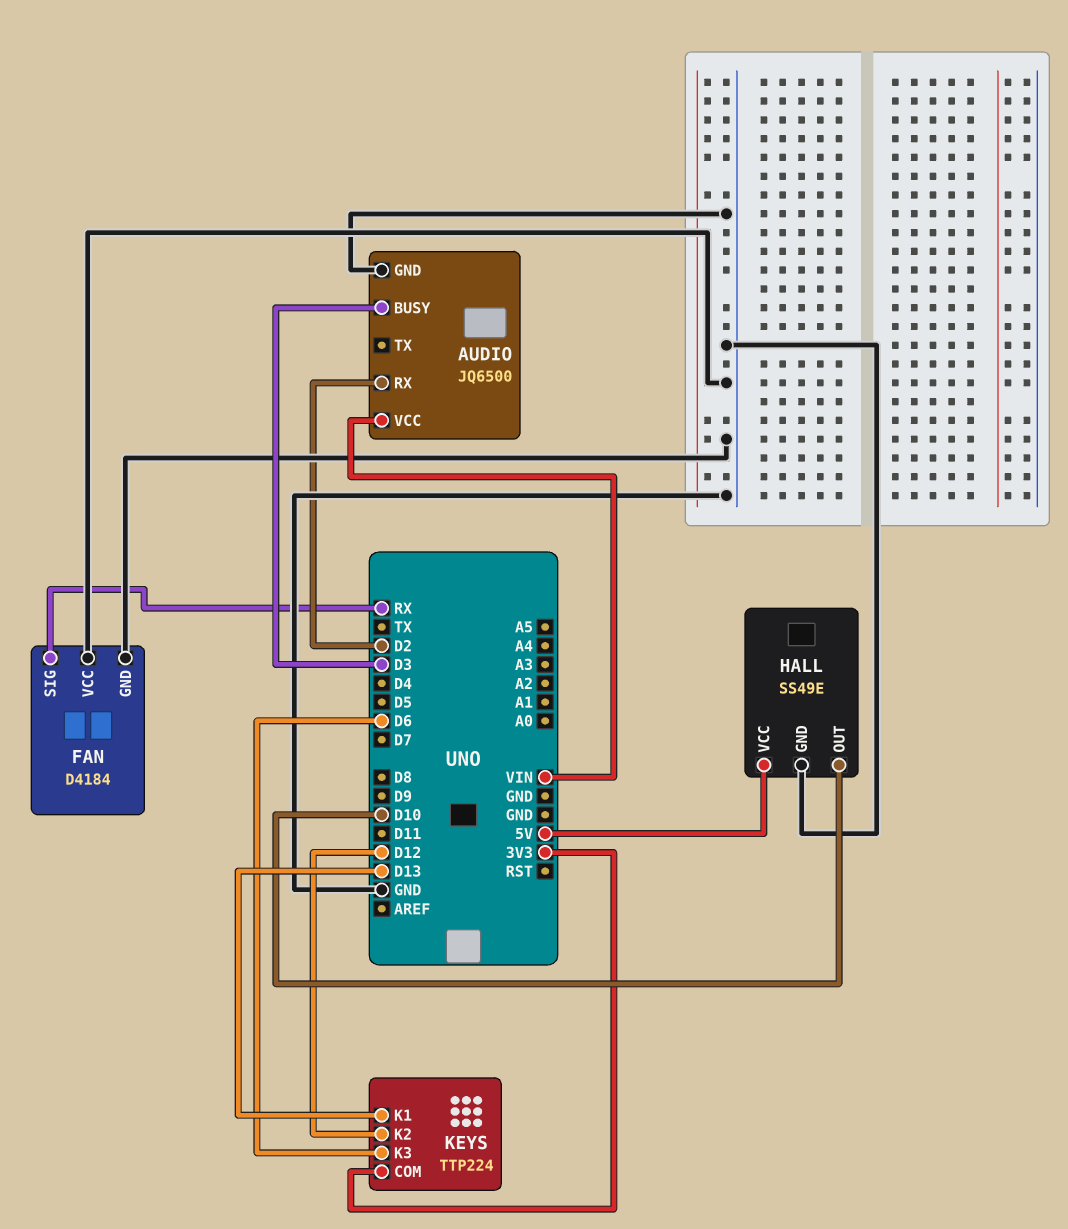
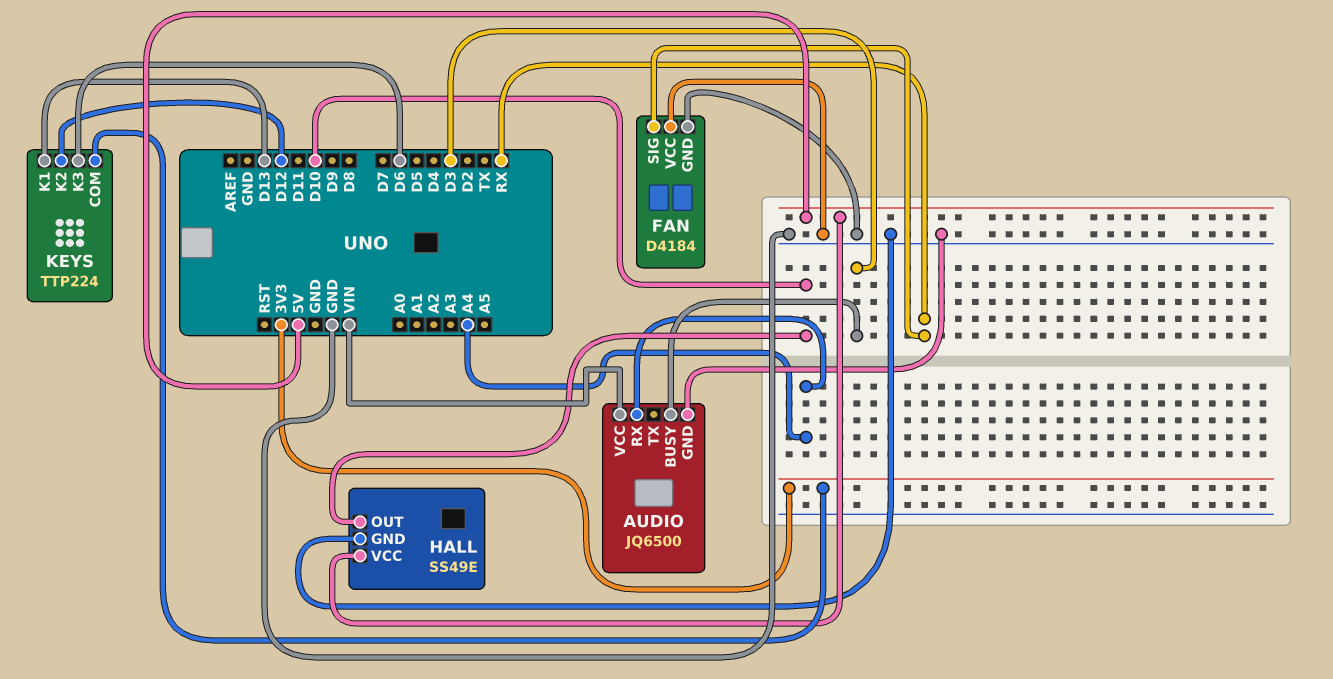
AUDIO pin RX: D2 -> A4

